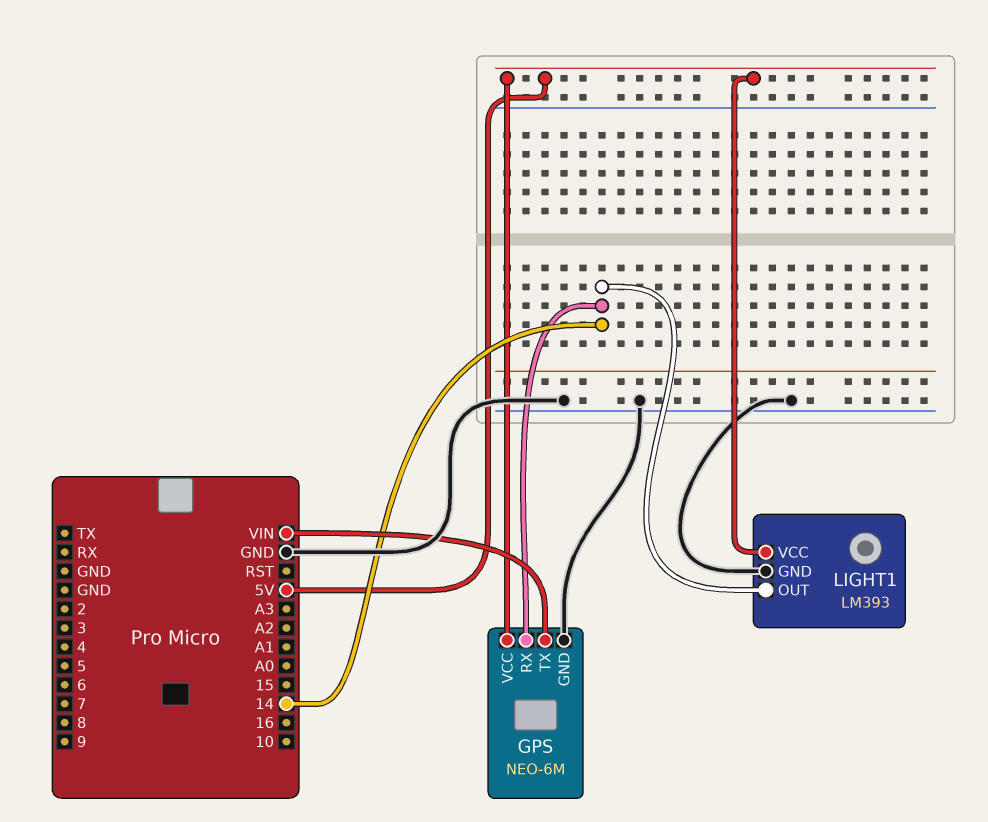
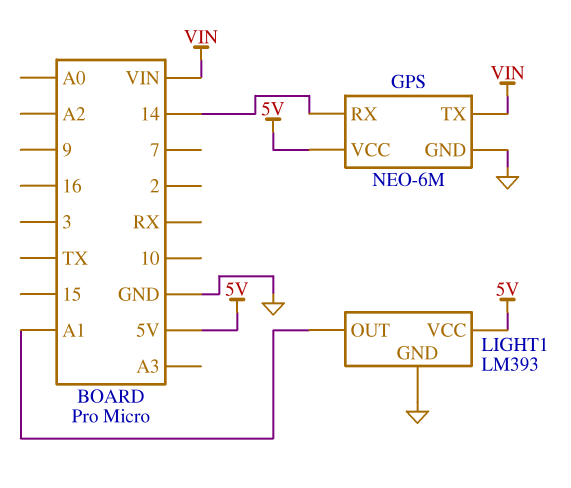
LIGHT1 pin OUT: 14 -> A1

